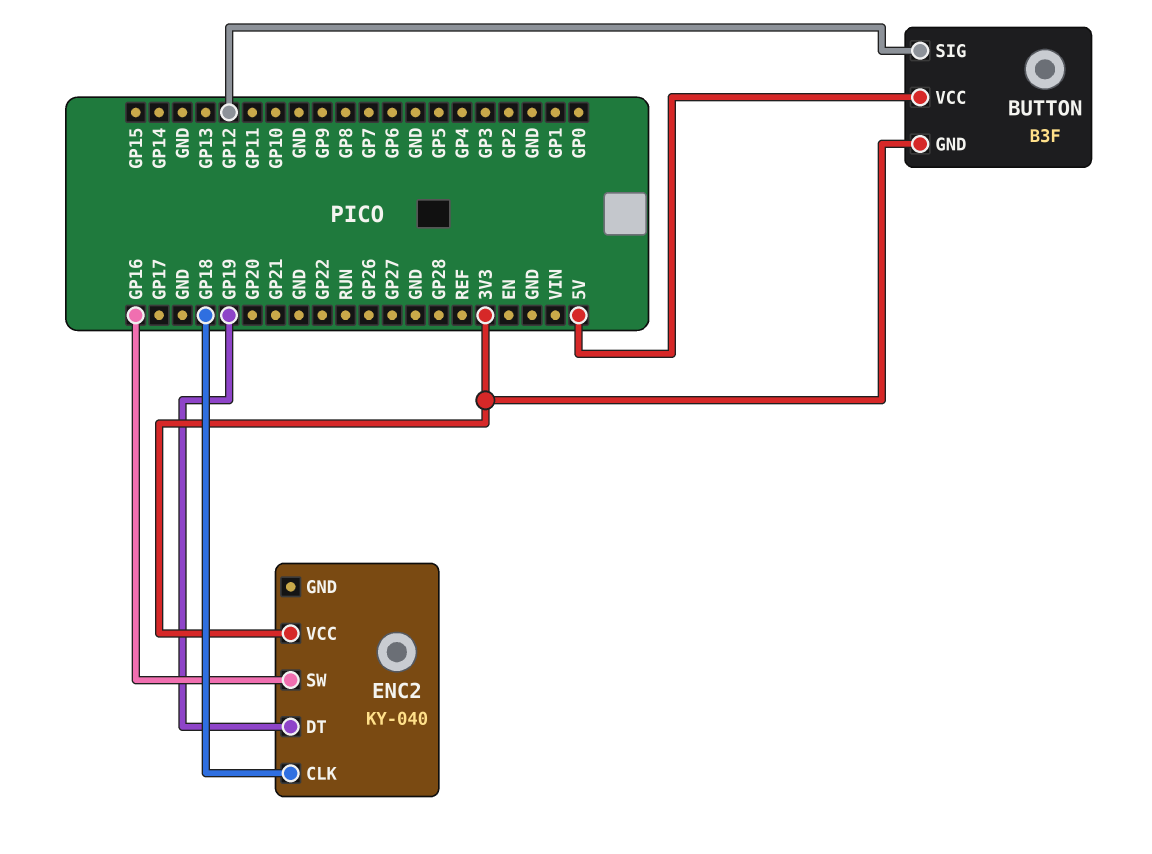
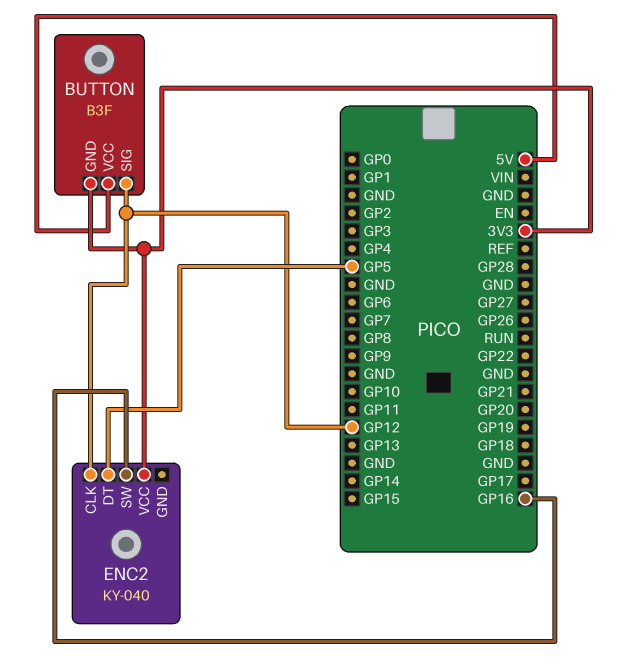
ENC2 pin CLK: GP18 -> GP12
ENC2 pin DT: GP19 -> GP5

